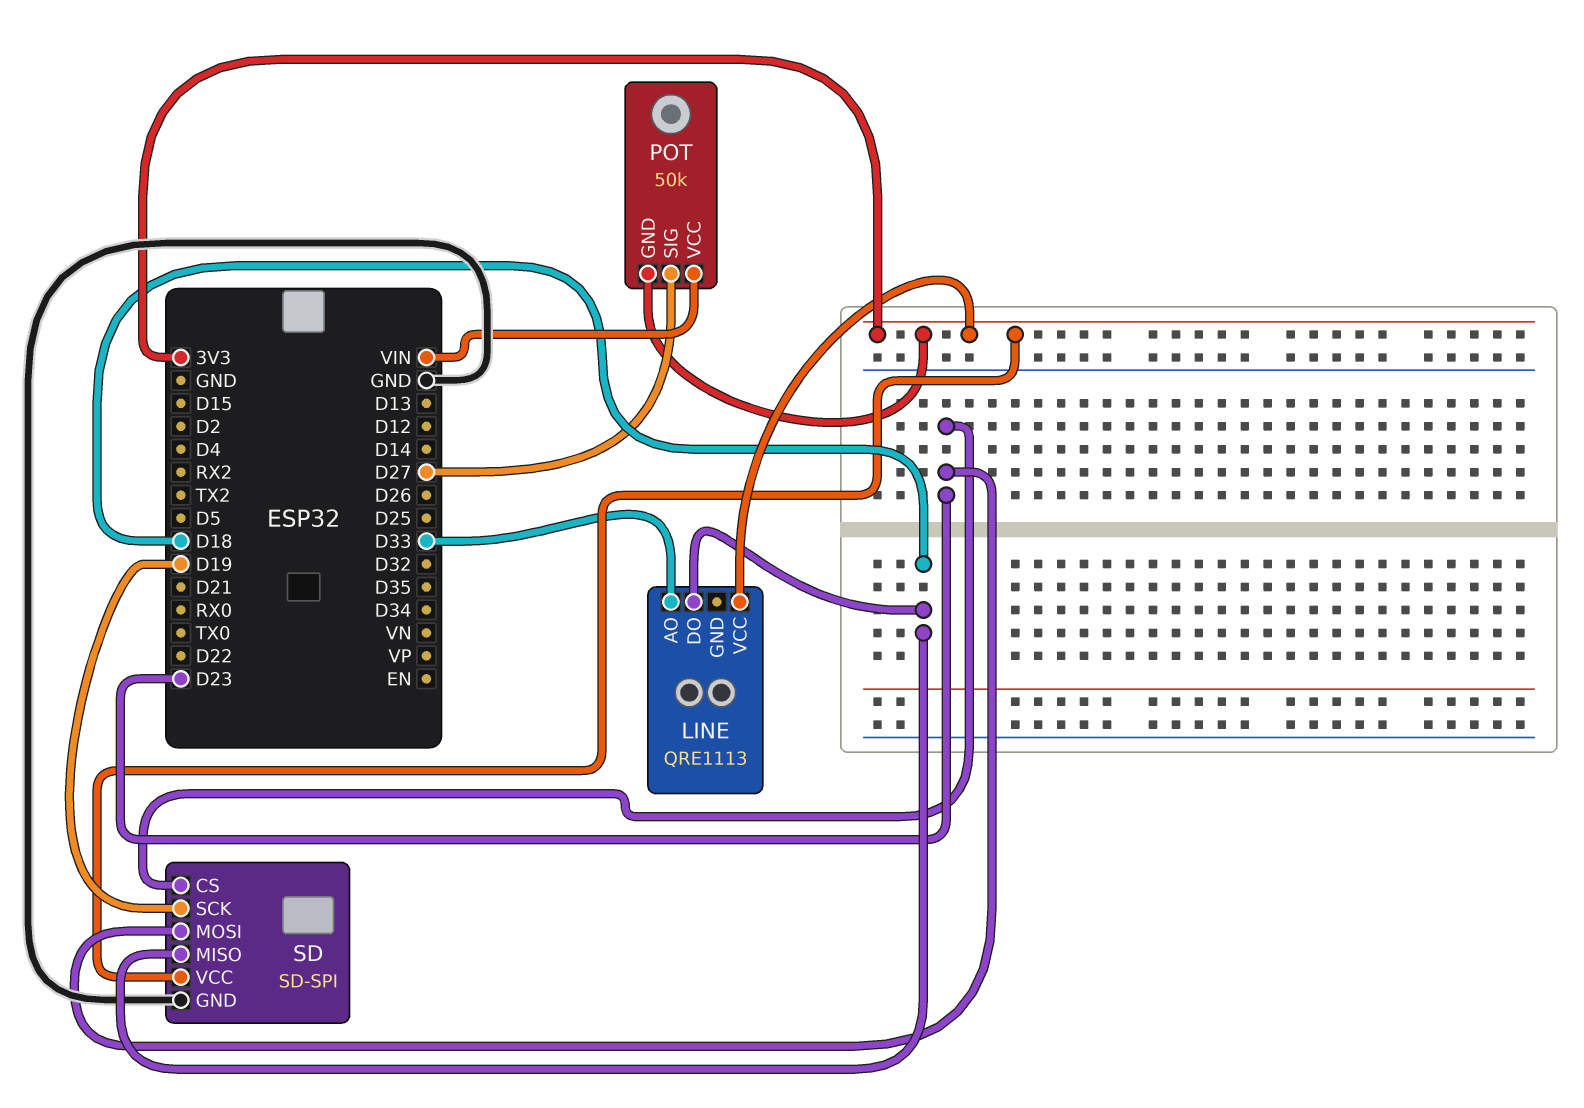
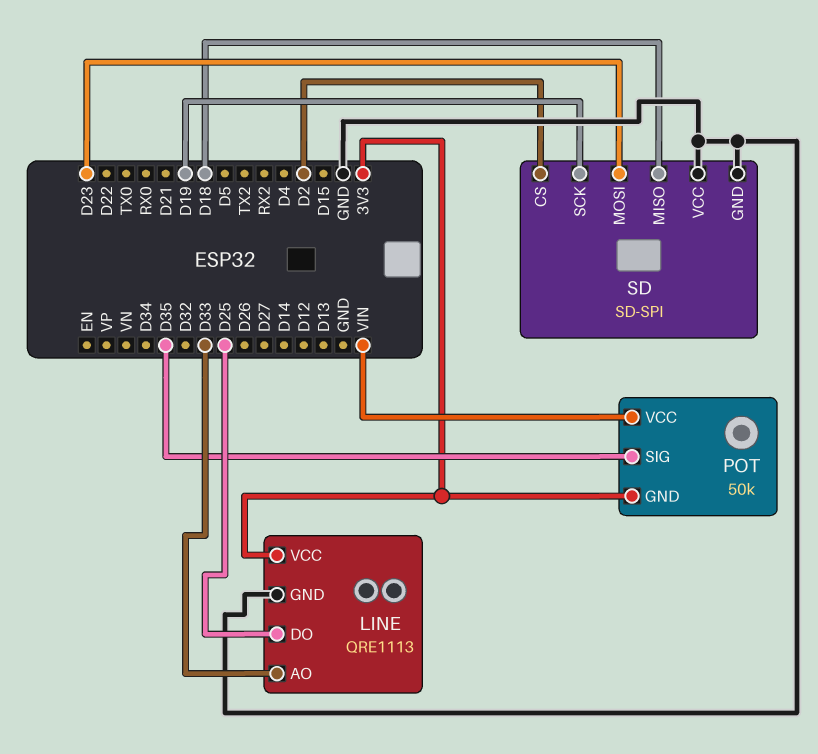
LINE pin DO: D18 -> D25
LINE pin GND: none -> GND
POT pin SIG: D27 -> D35
SD pin CS: D23 -> D2
SD pin VCC: 3V3 -> GND

